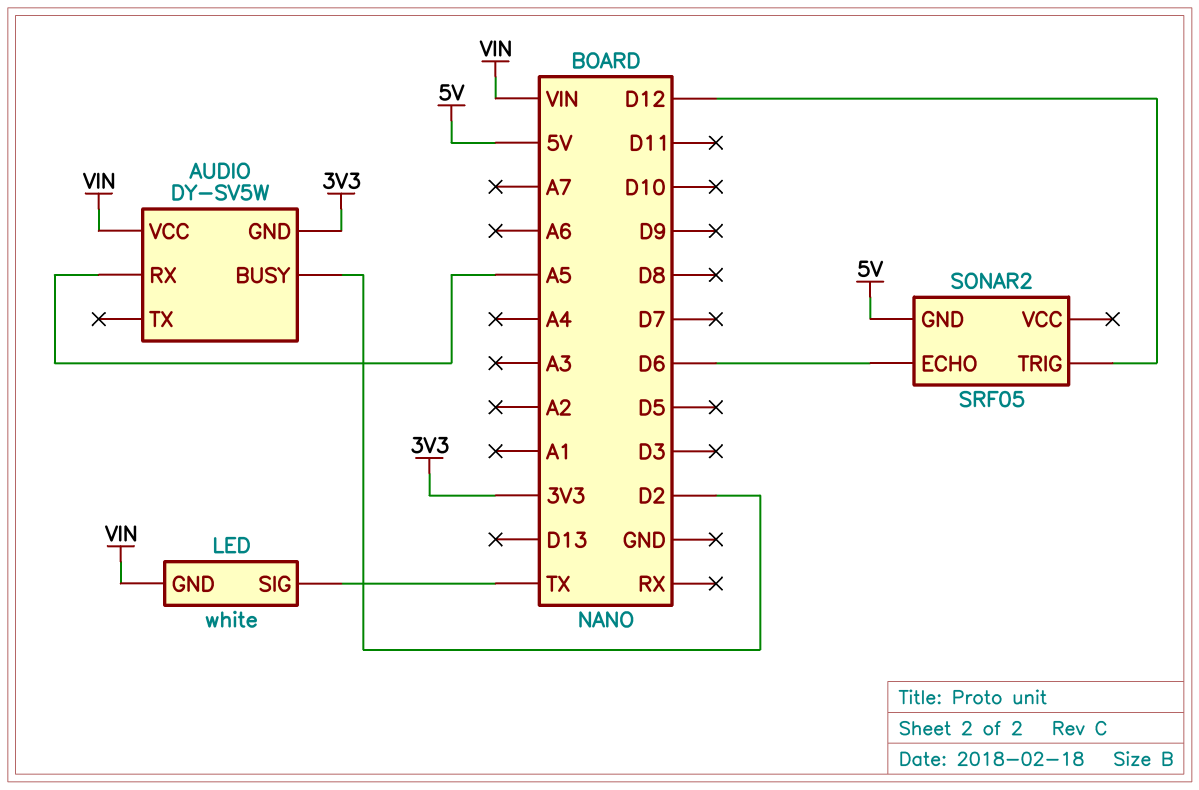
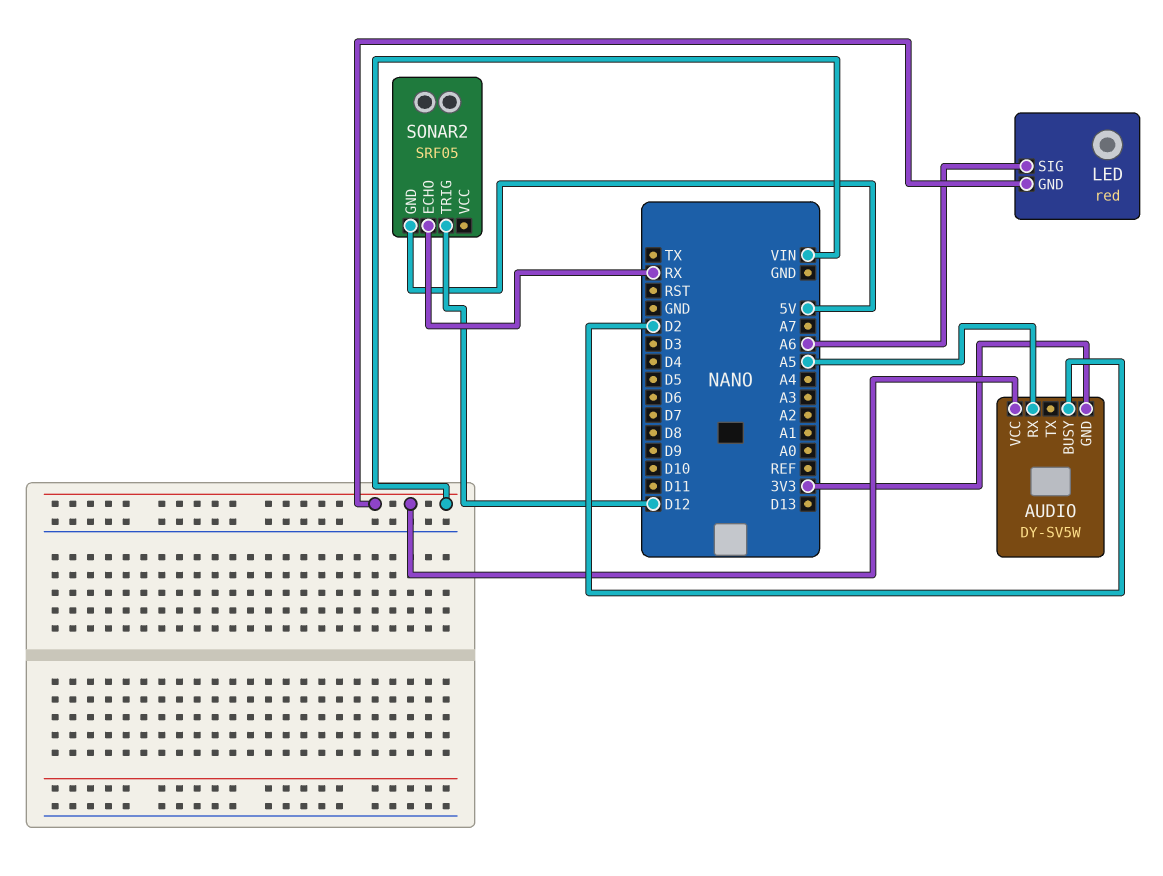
LED: white -> red
LED pin SIG: TX -> A6
SONAR2 pin ECHO: D6 -> RX

